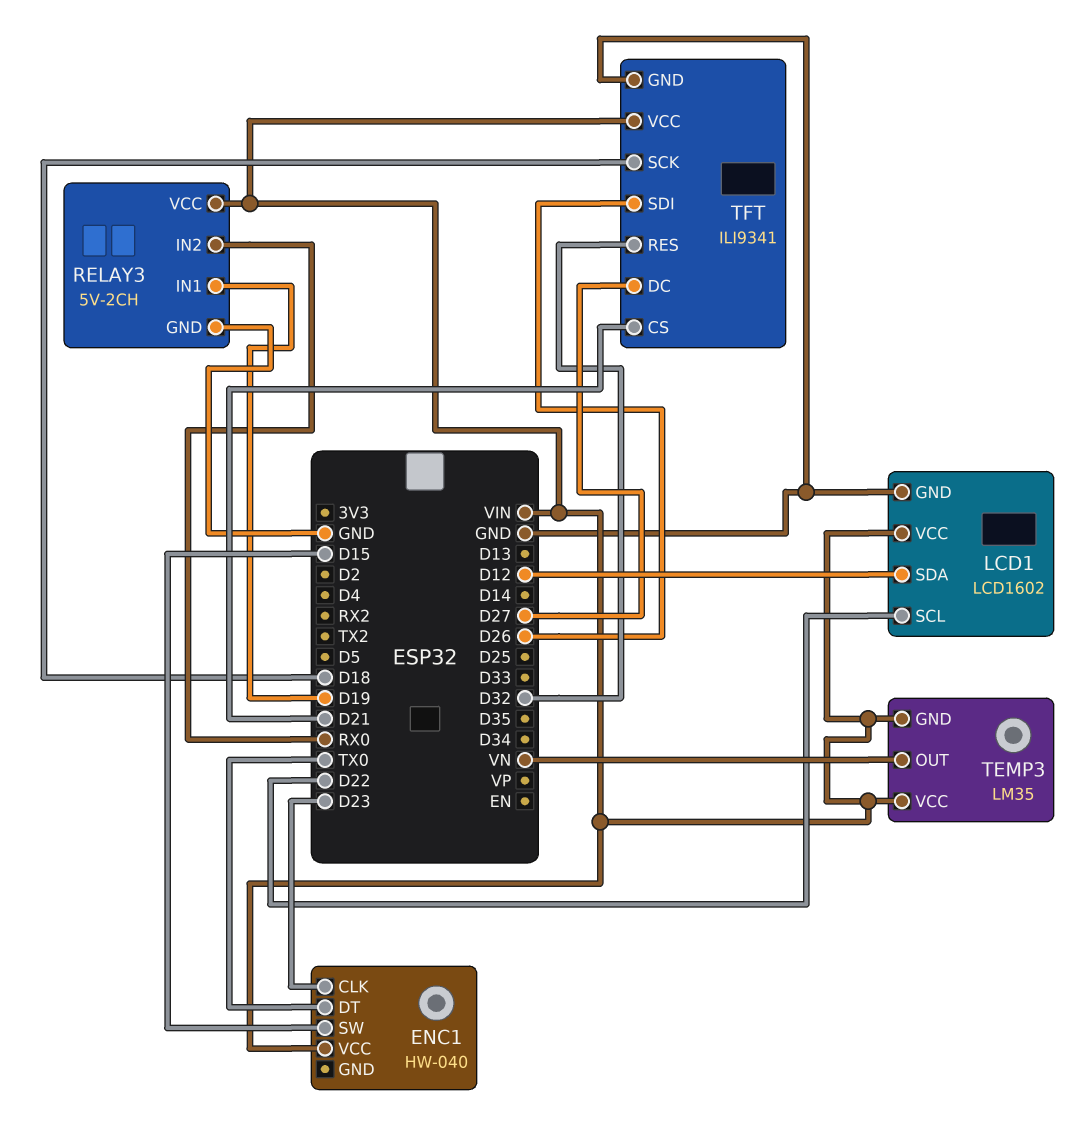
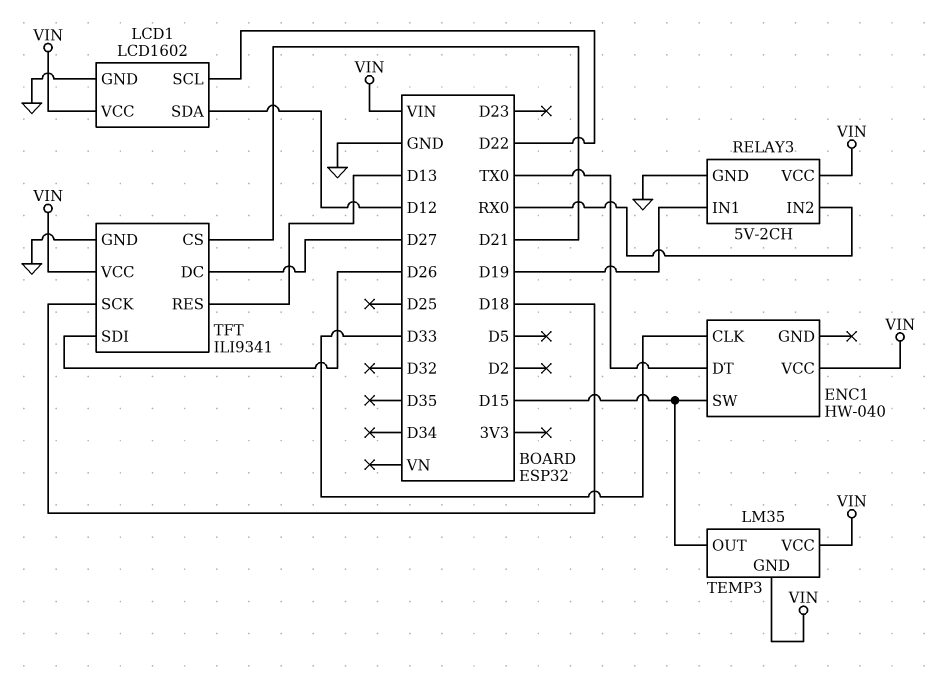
ENC1 pin CLK: D23 -> D33
TEMP3 pin OUT: VN -> D15
TFT pin RES: D32 -> D13

